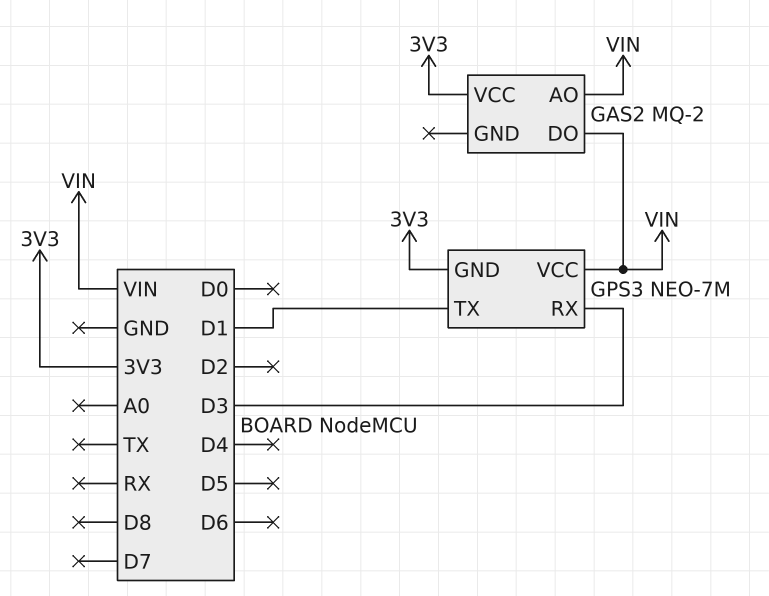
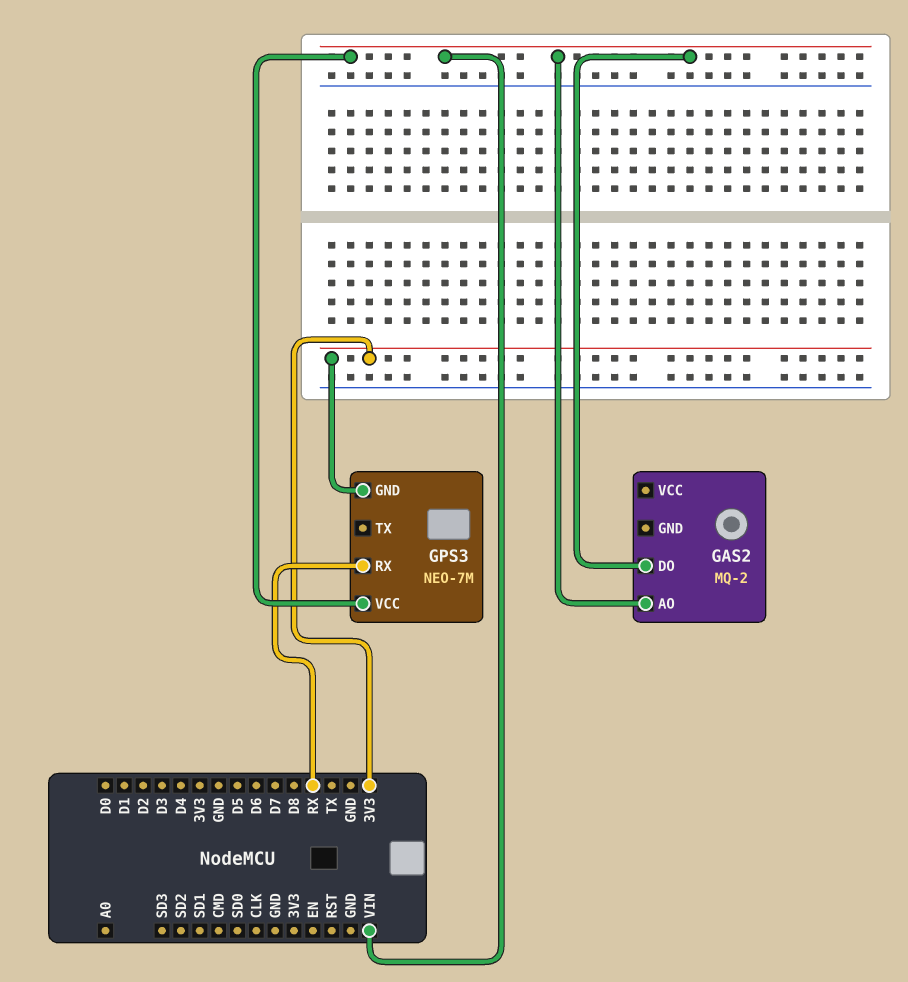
GAS2 pin VCC: 3V3 -> none
GPS3 pin RX: D3 -> RX
GPS3 pin TX: D1 -> none

